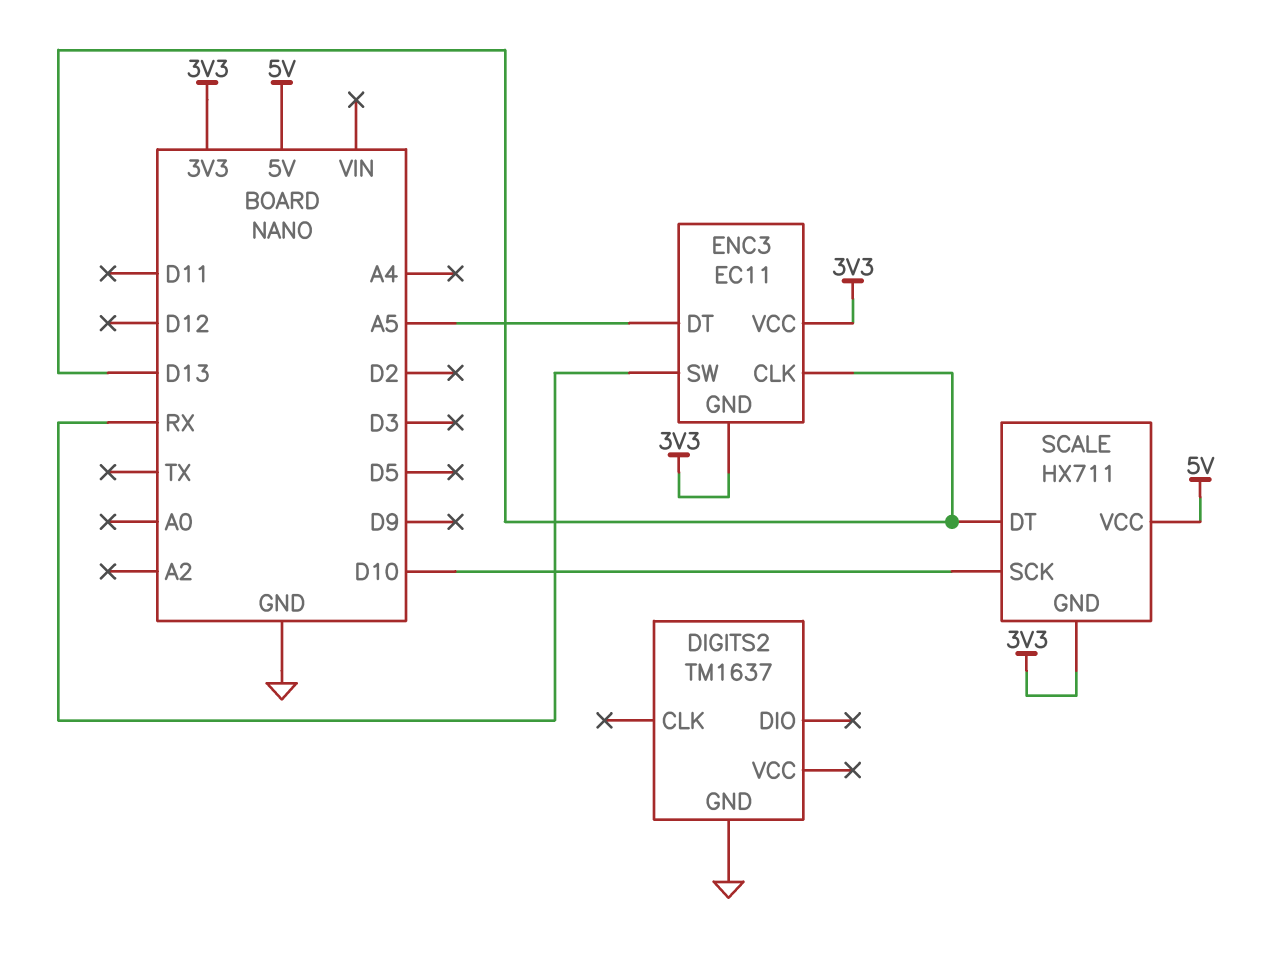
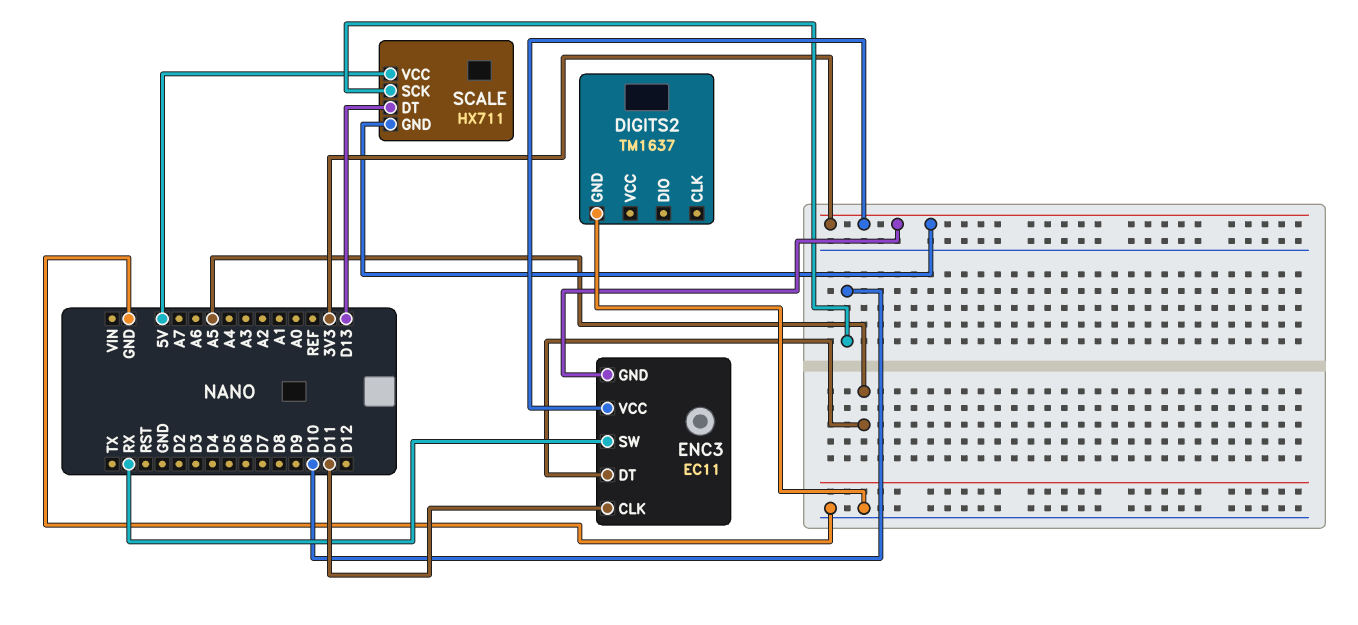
ENC3 pin CLK: D13 -> D11

